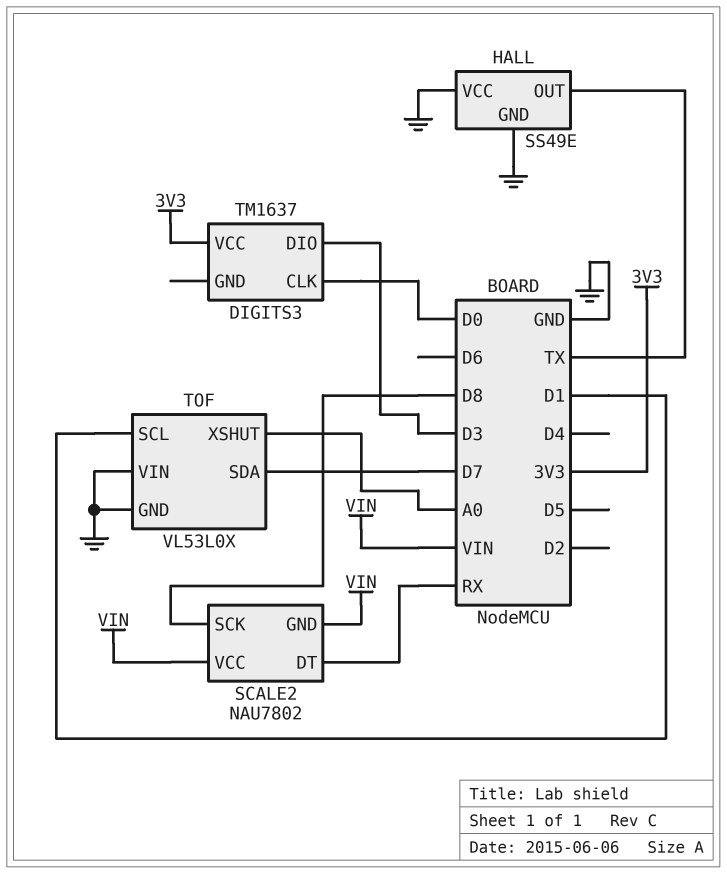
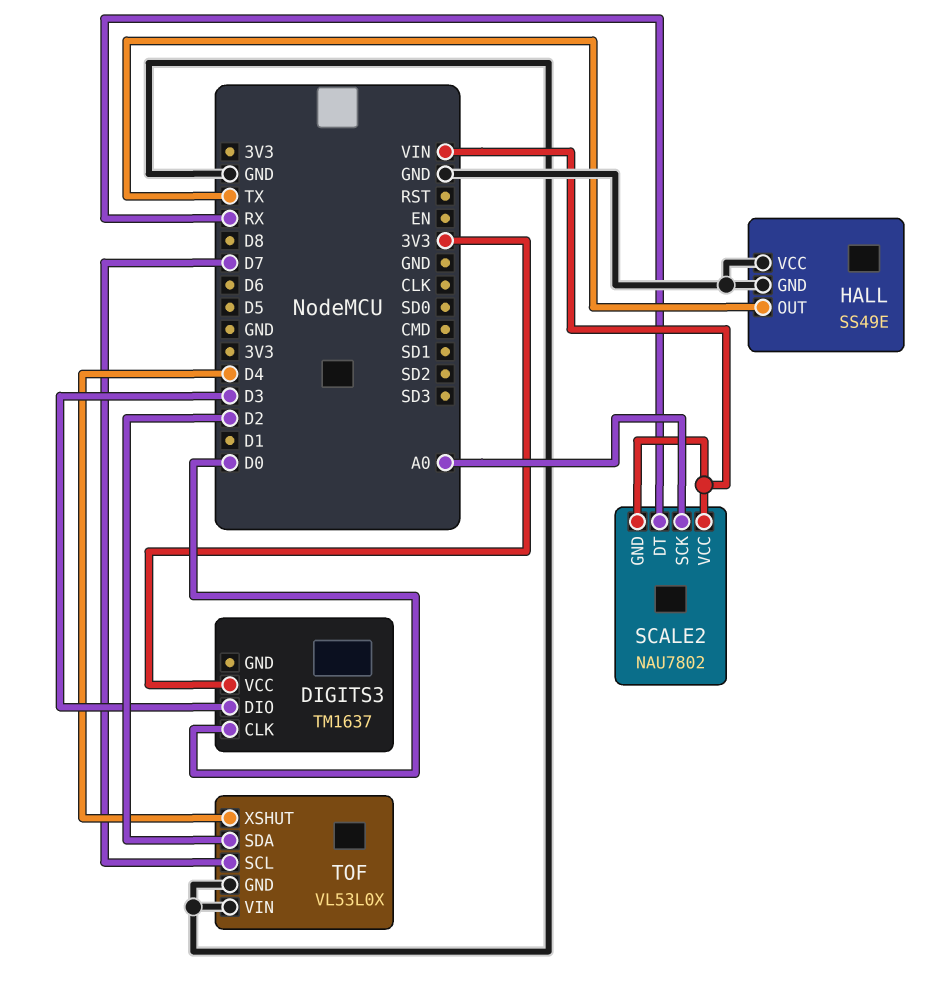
SCALE2 pin SCK: D8 -> A0
TOF pin SCL: D1 -> D7
TOF pin SDA: D7 -> D2
TOF pin XSHUT: A0 -> D4

